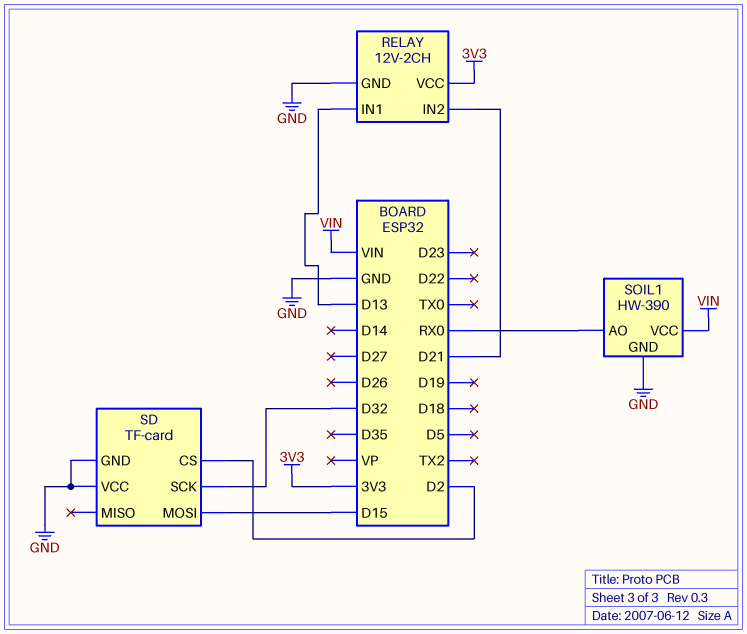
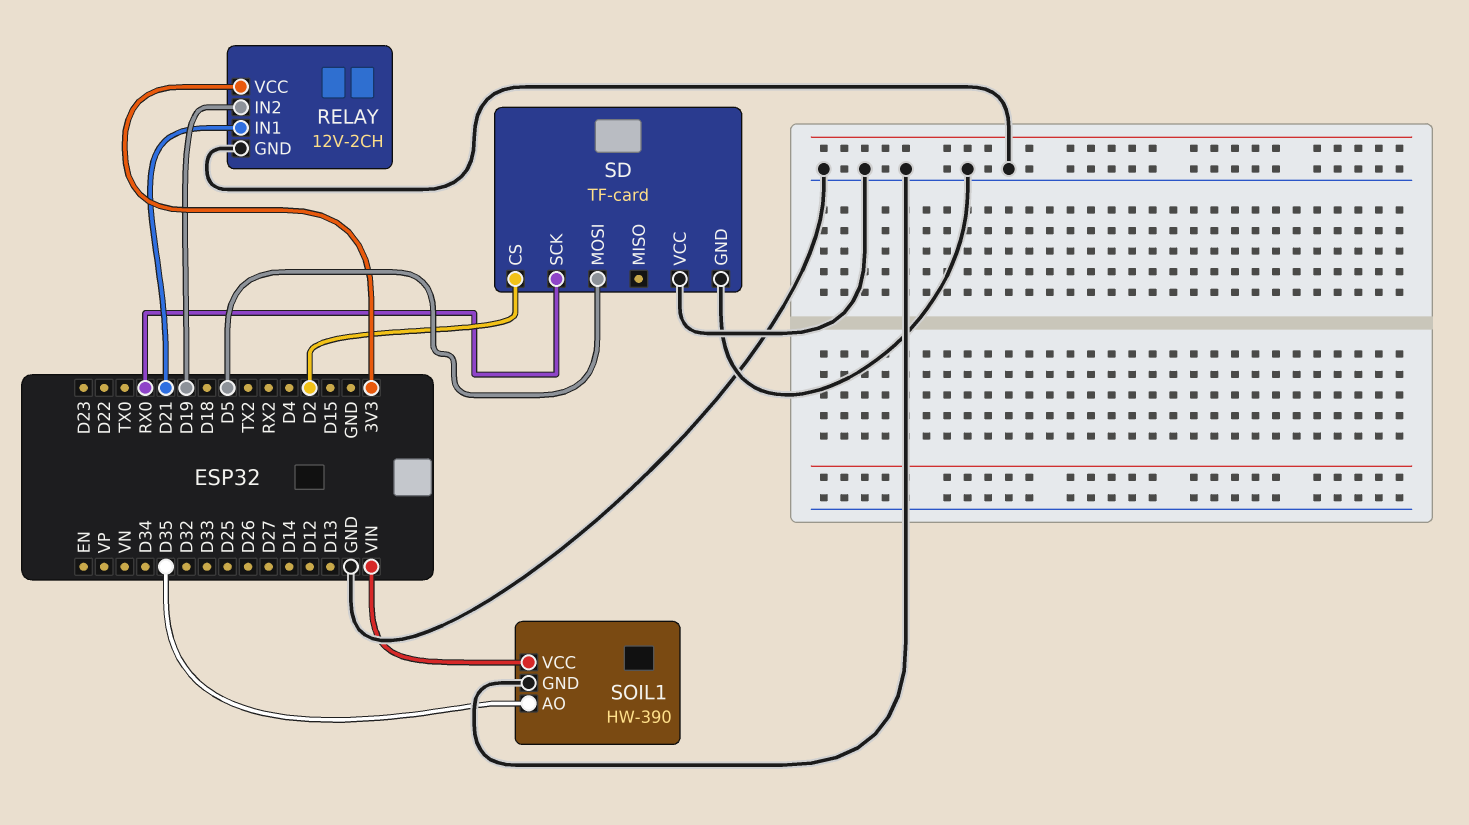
RELAY pin IN1: D13 -> D21
RELAY pin IN2: D21 -> D19
SD pin MOSI: D15 -> D5
SD pin SCK: D32 -> RX0
SOIL1 pin AO: RX0 -> D35

